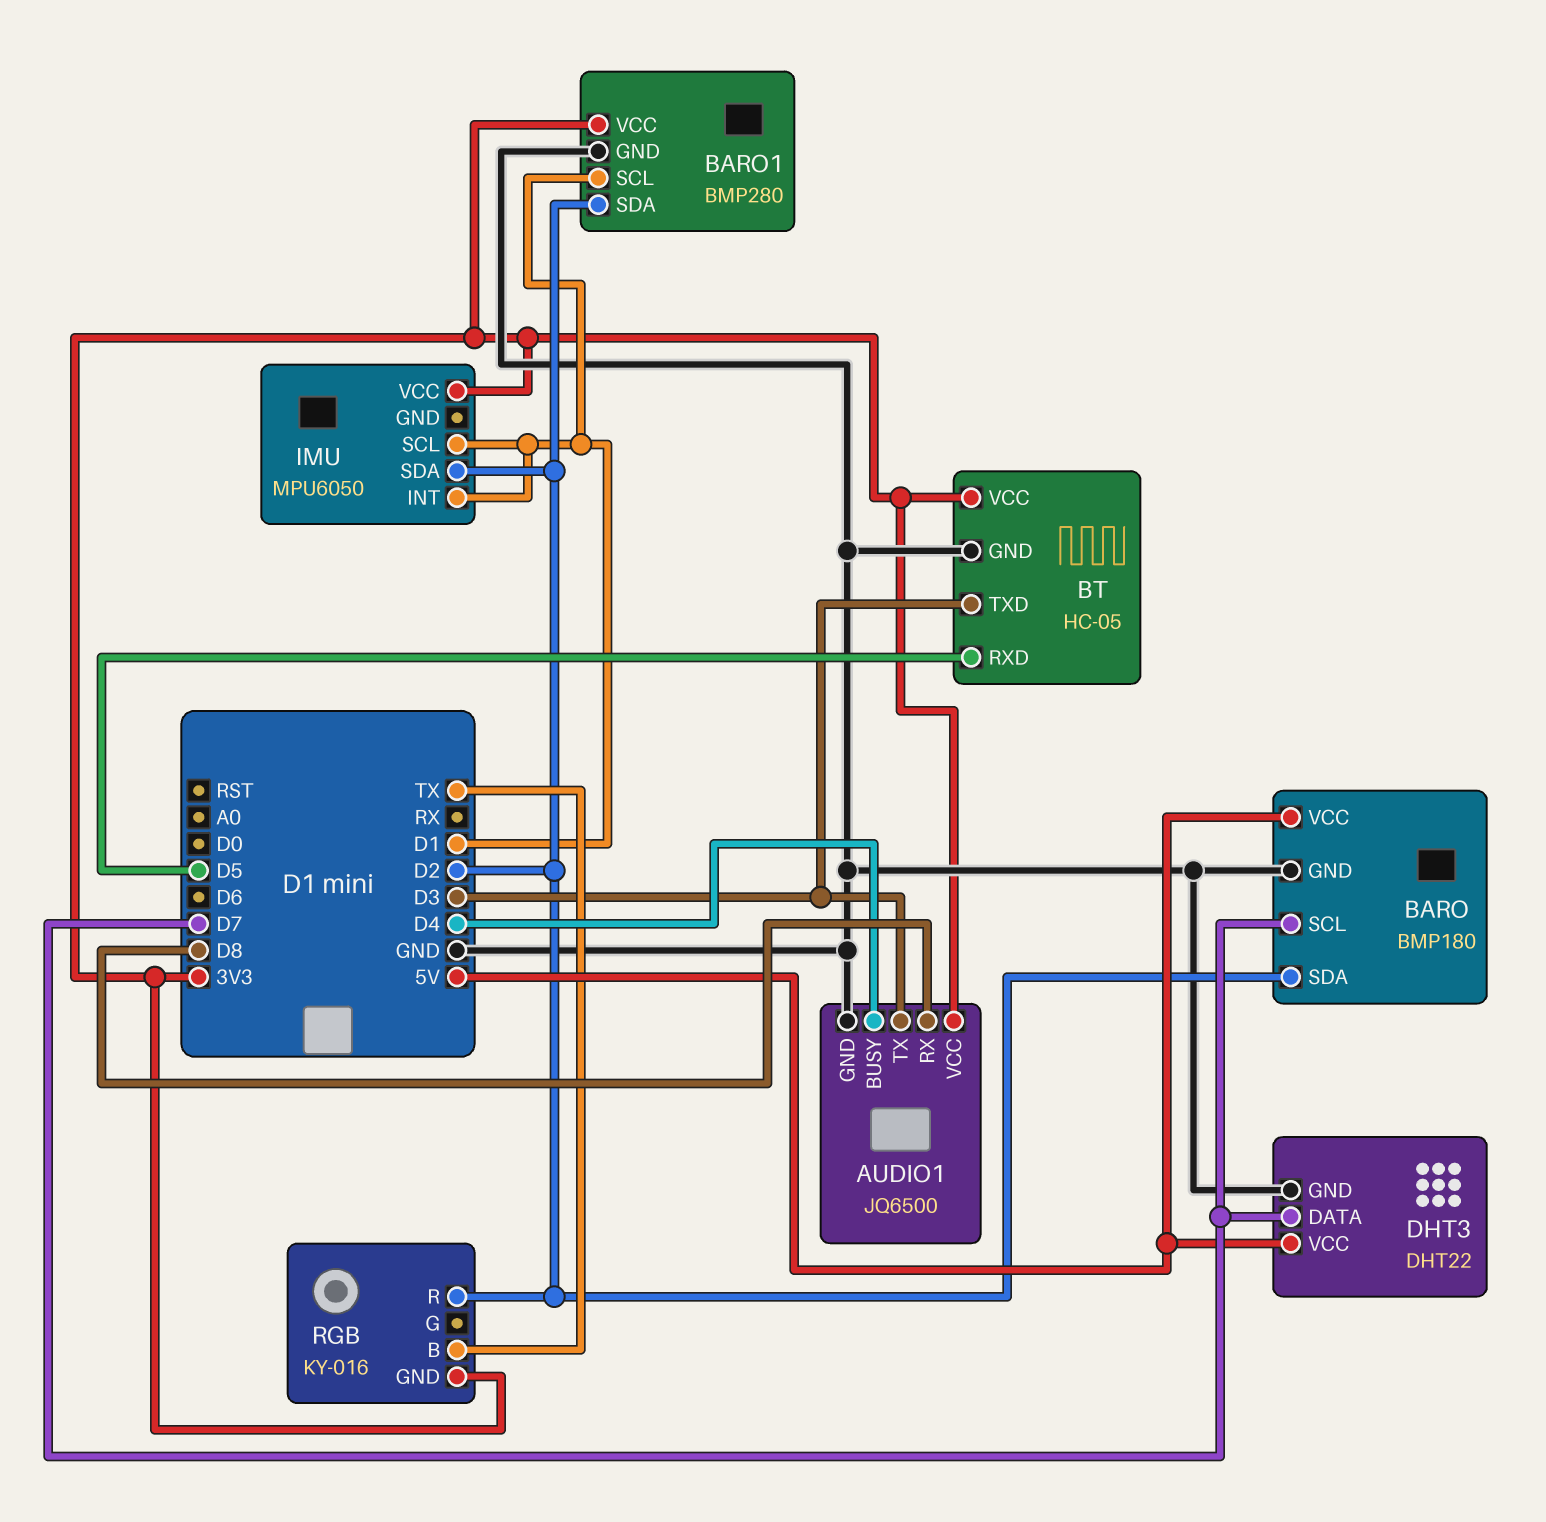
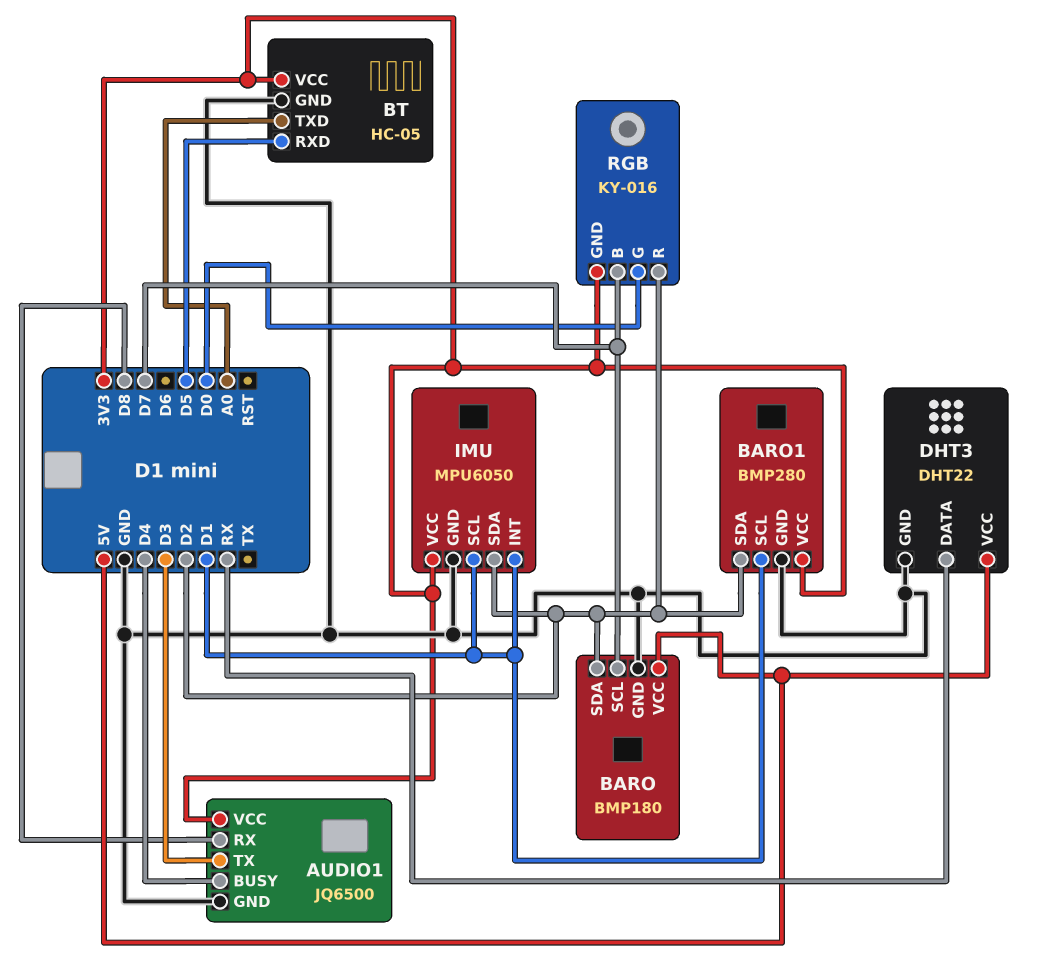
BT pin TXD: D3 -> A0
DHT3 pin DATA: D7 -> RX
IMU pin GND: none -> GND
RGB pin B: TX -> D7
RGB pin G: none -> D0

